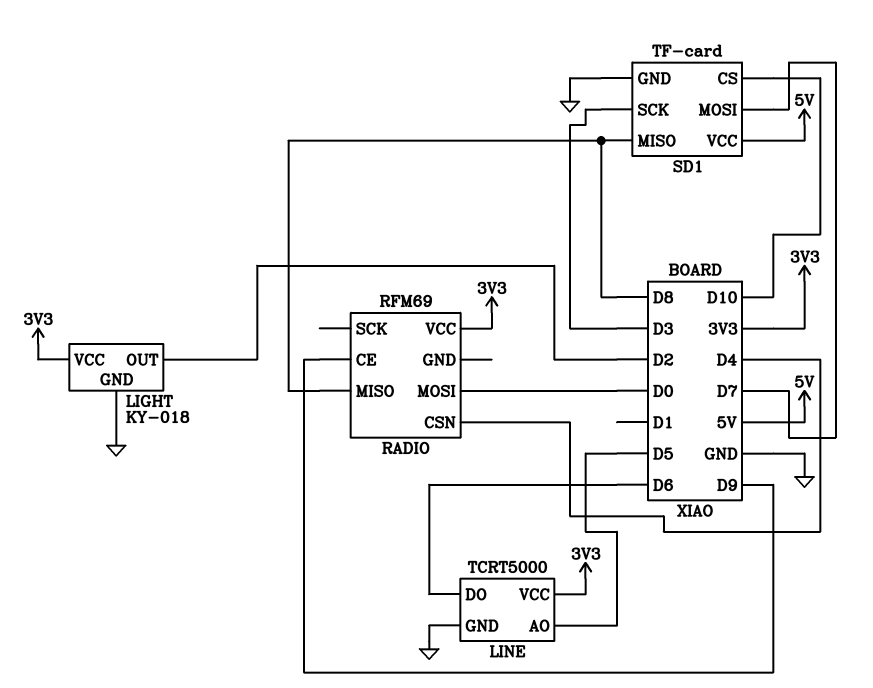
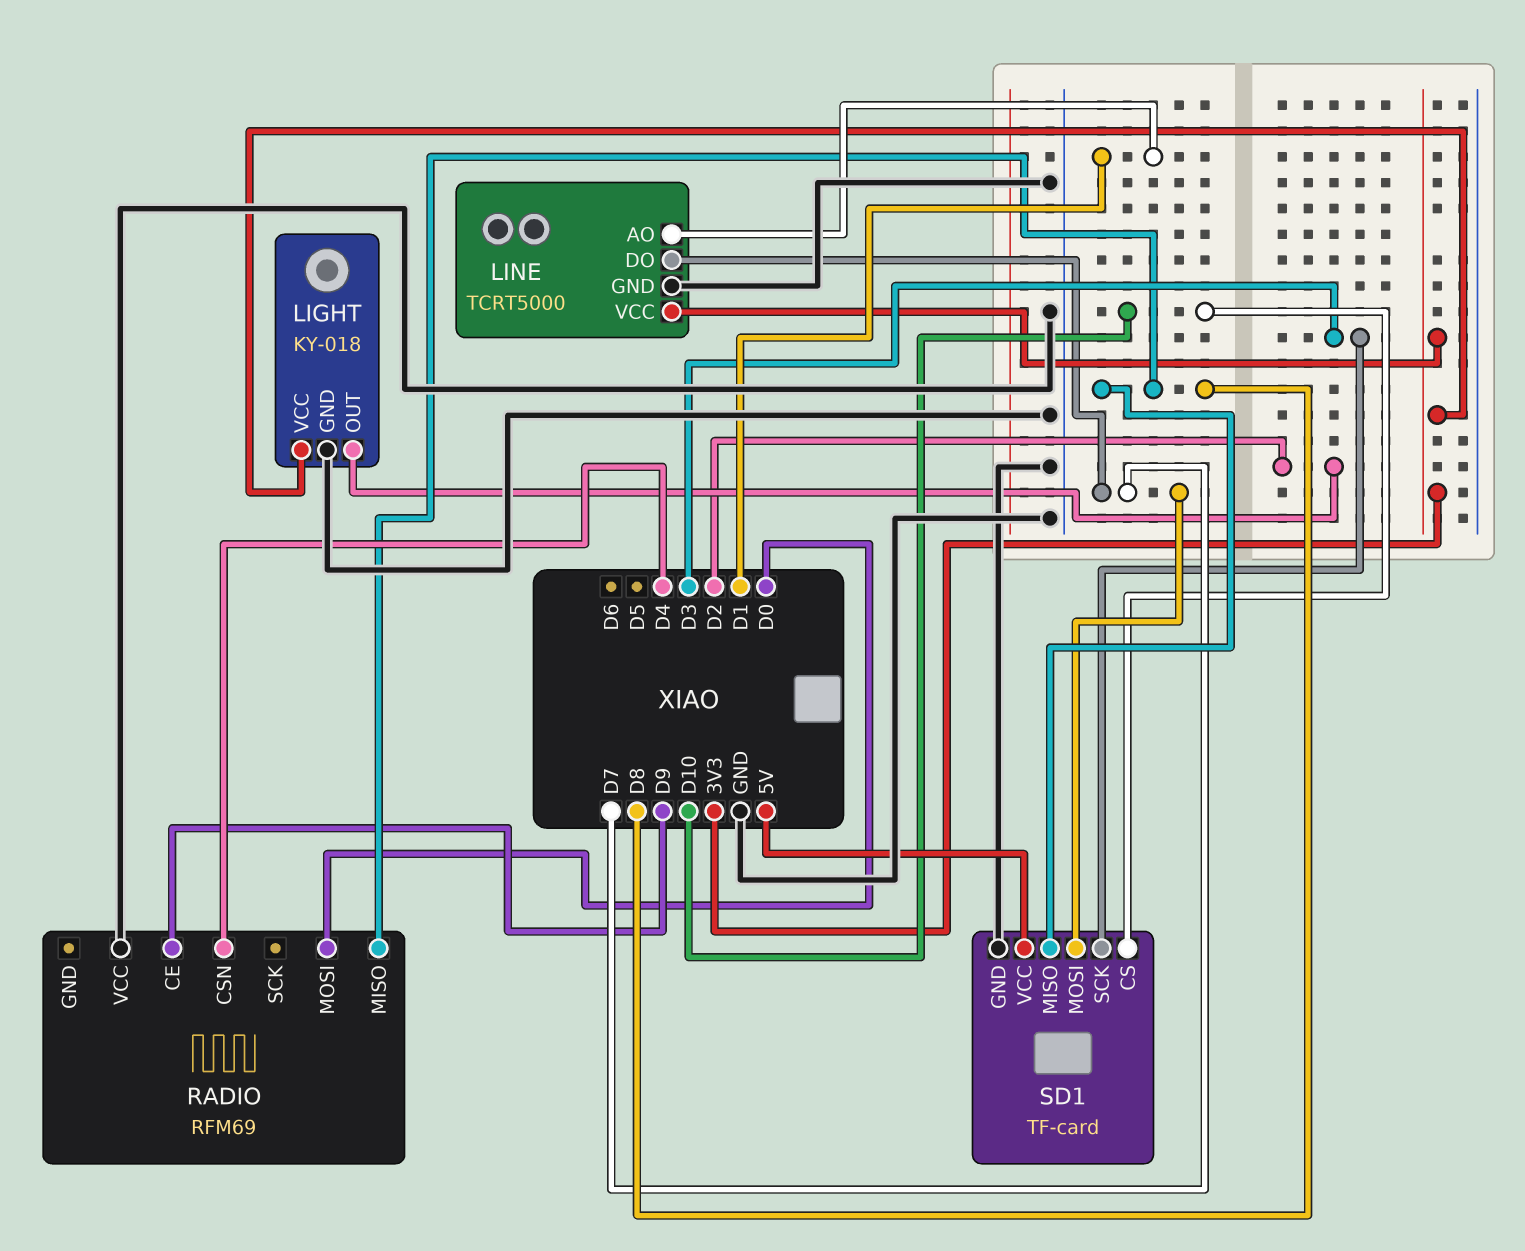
LINE pin AO: D5 -> D1
LINE pin DO: D6 -> D7
RADIO pin VCC: 3V3 -> GND

